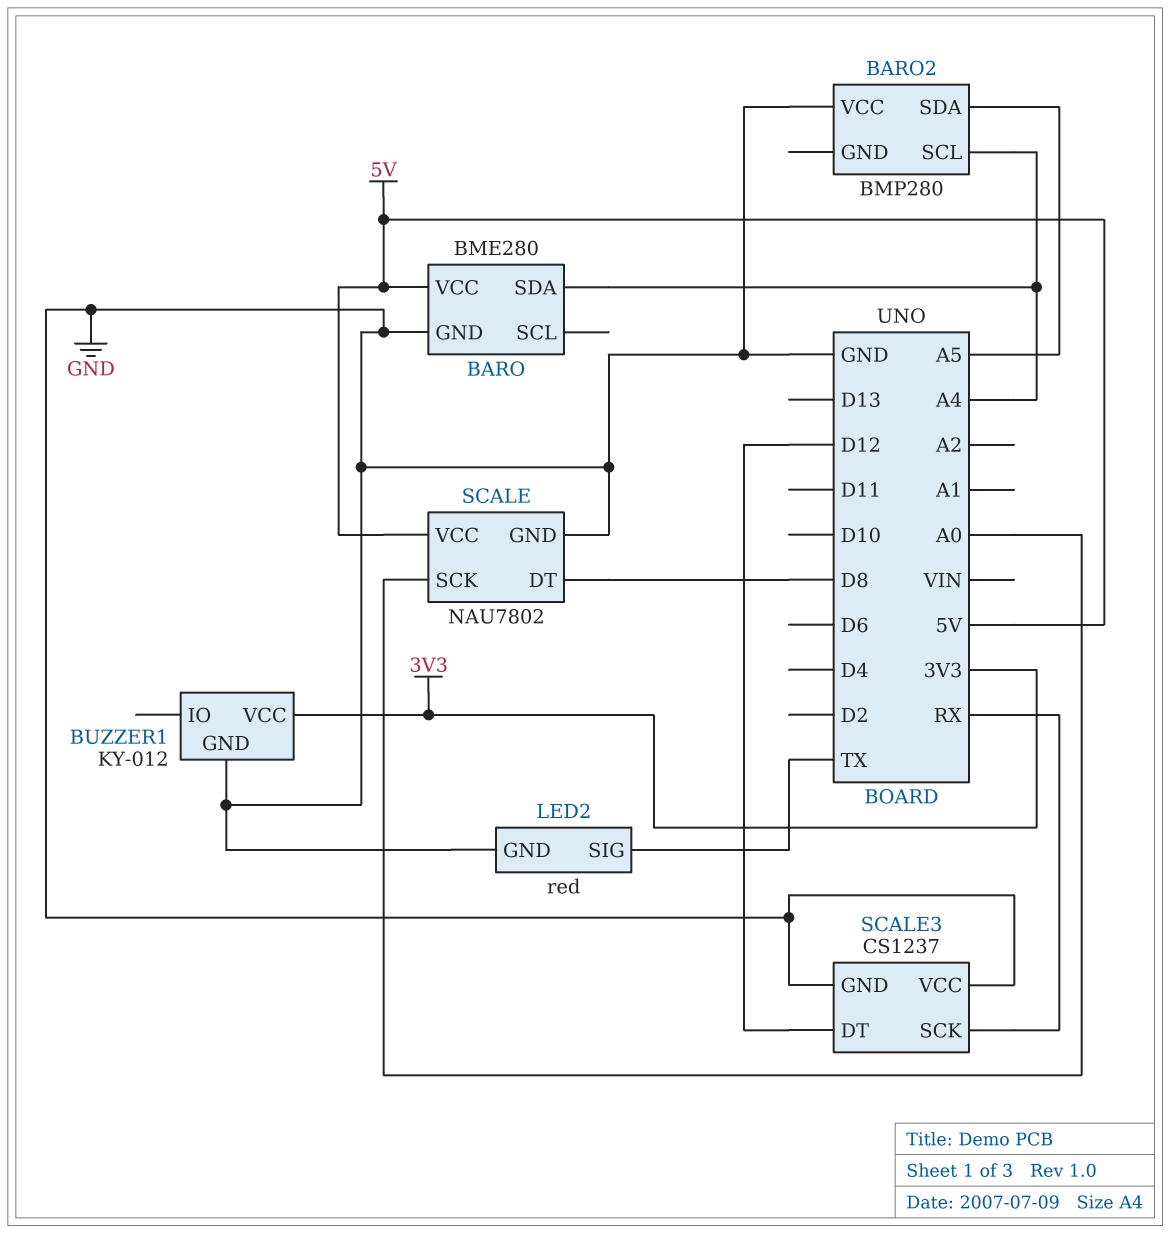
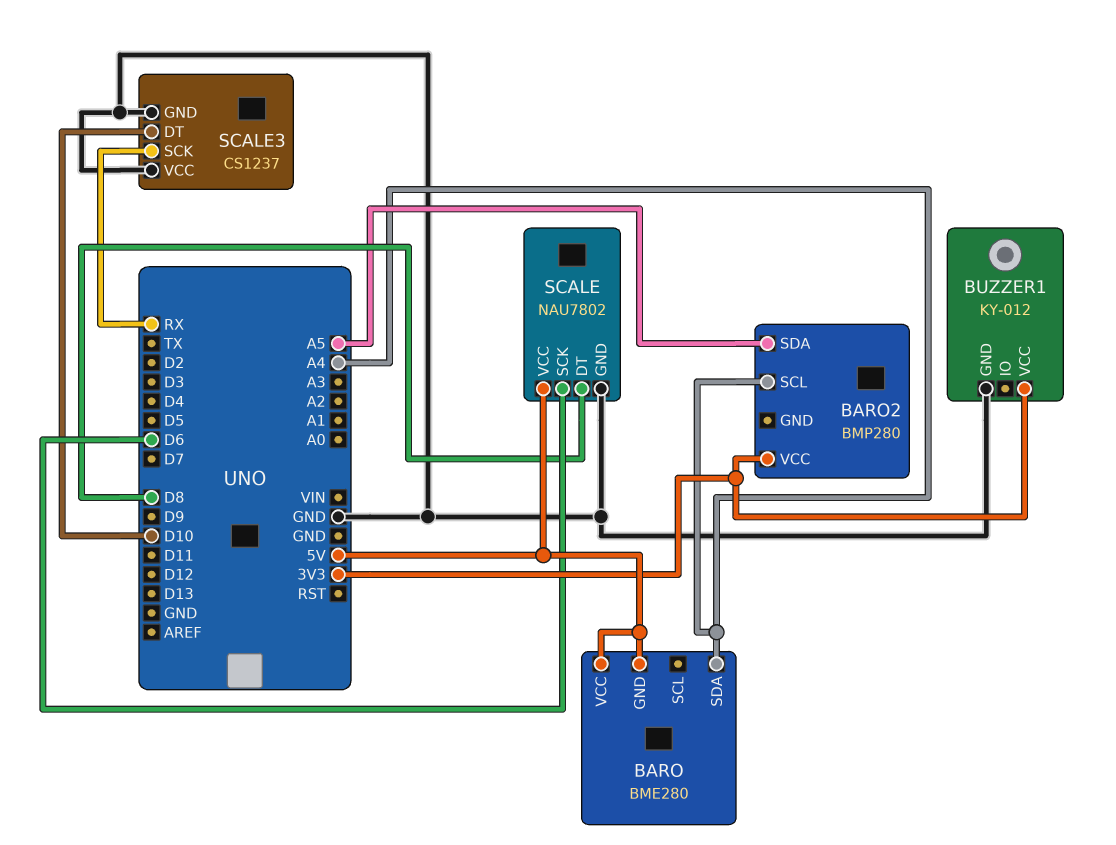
BARO pin GND: GND -> 5V
BARO2 pin VCC: GND -> 3V3
LED2: red -> none
LED2 pin GND: GND -> none
LED2 pin SIG: TX -> none
SCALE pin SCK: A0 -> D6
SCALE3 pin DT: D12 -> D10

